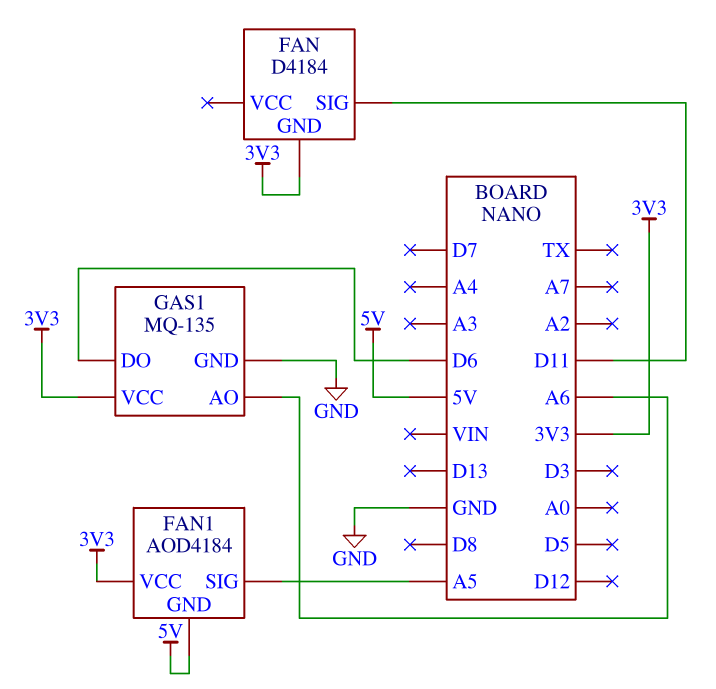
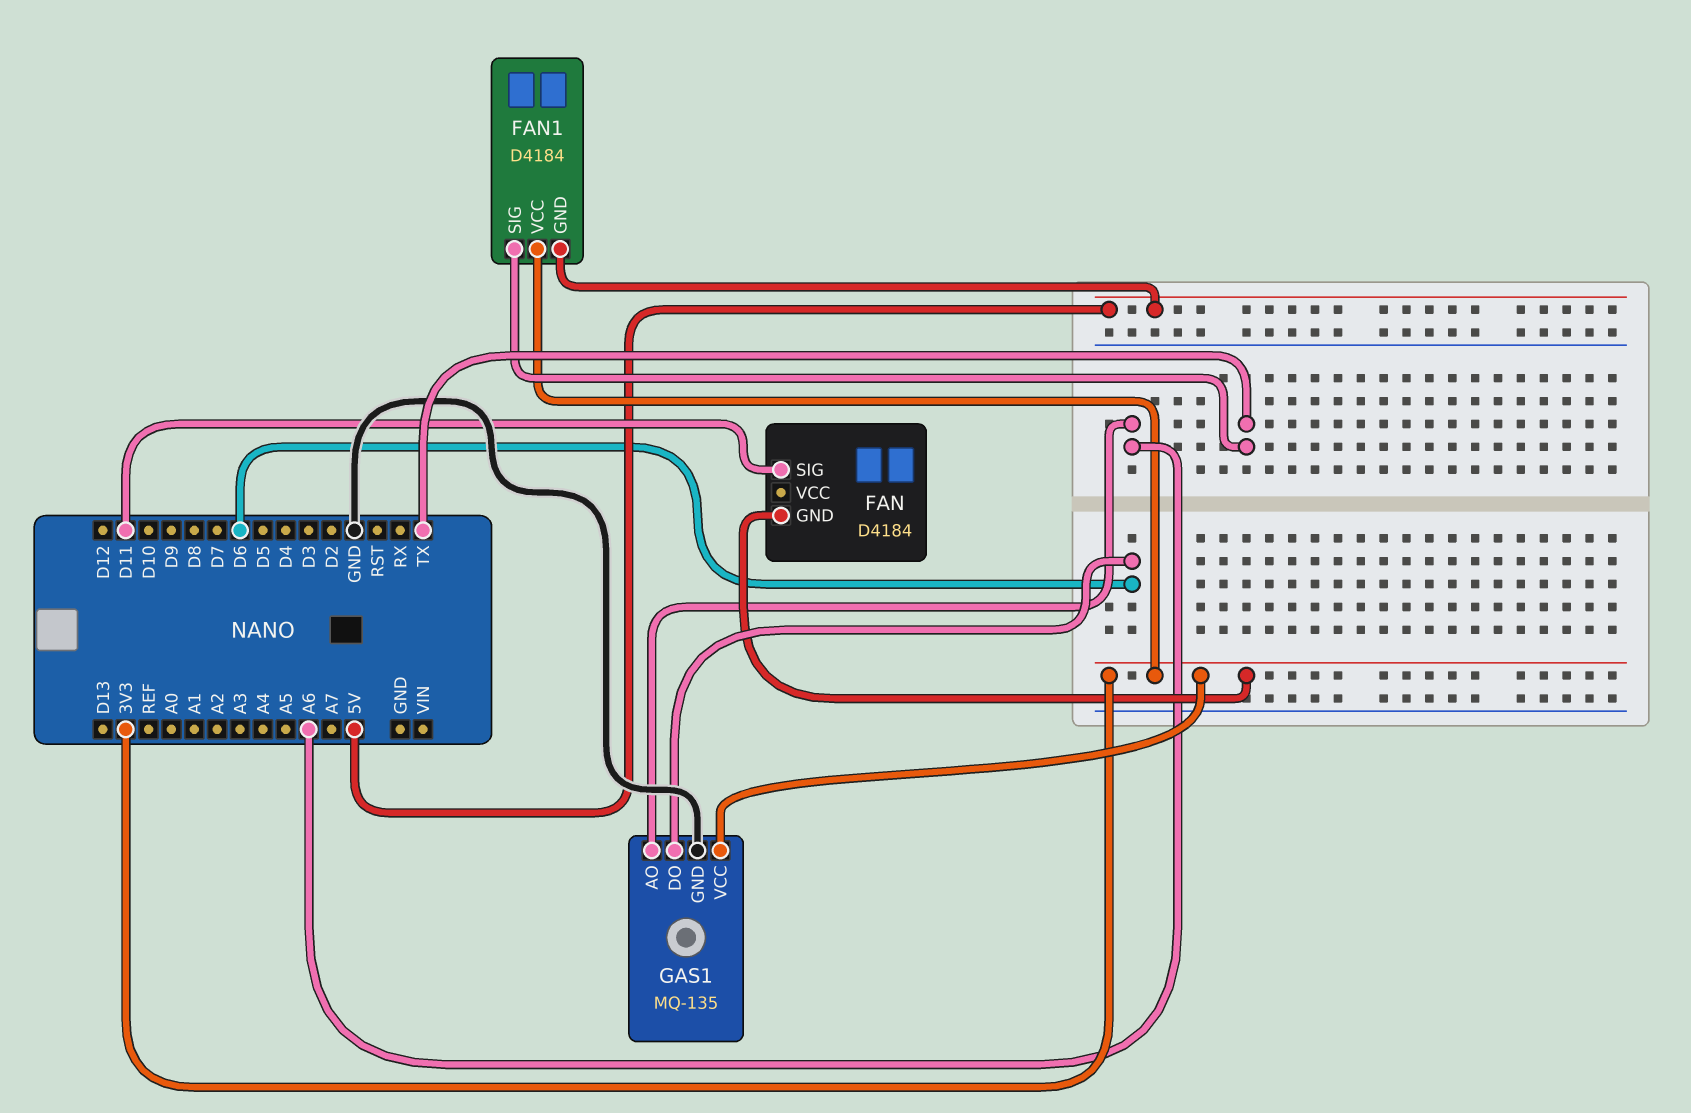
FAN1: AOD4184 -> D4184
FAN1 pin SIG: A5 -> TX

